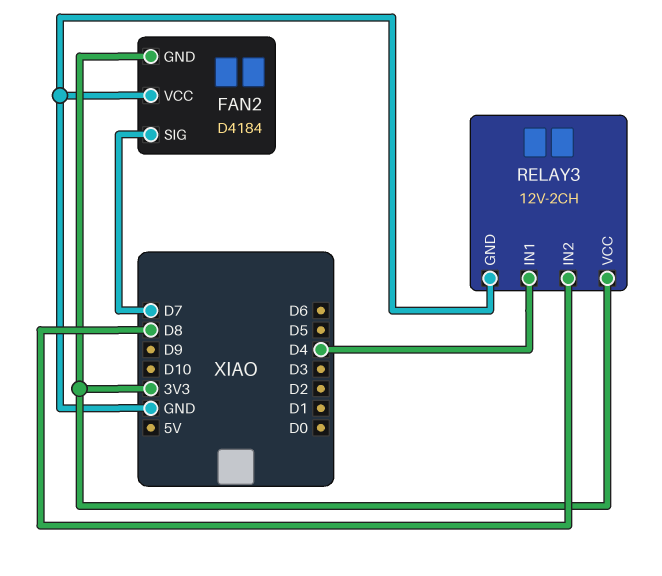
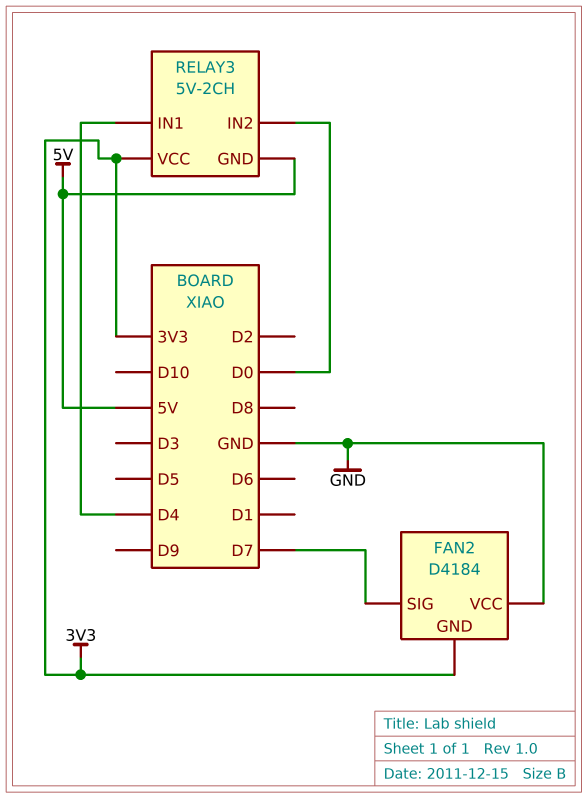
RELAY3: 12V-2CH -> 5V-2CH
RELAY3 pin GND: GND -> 5V
RELAY3 pin IN2: D8 -> D0

